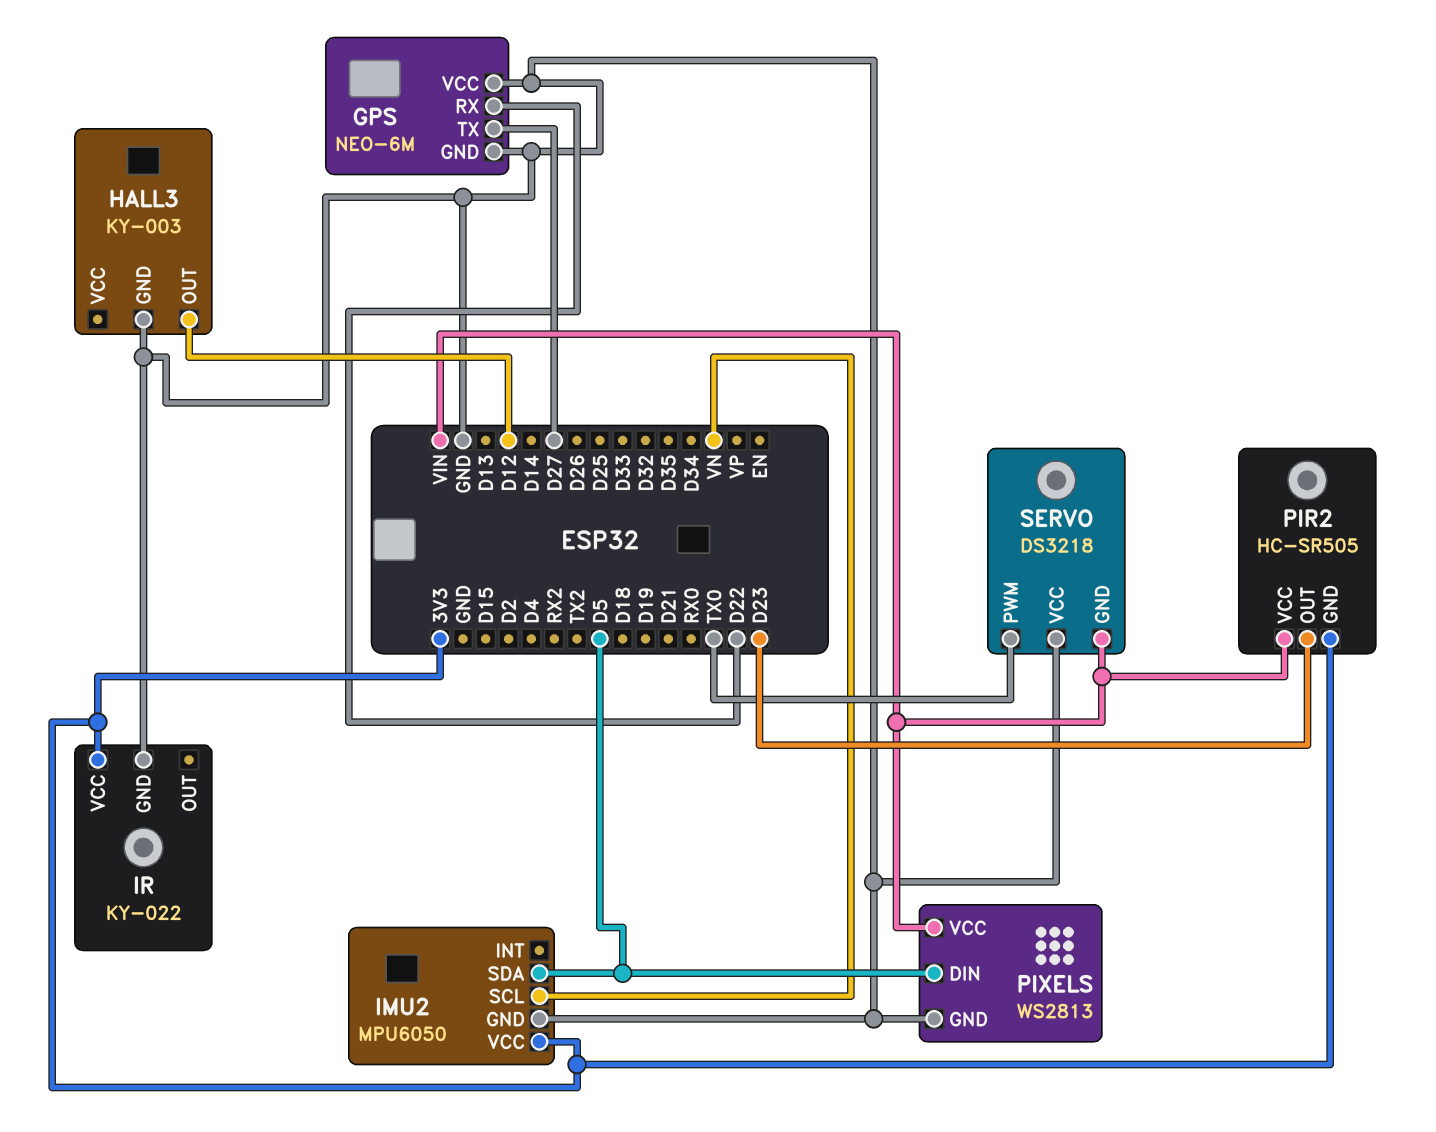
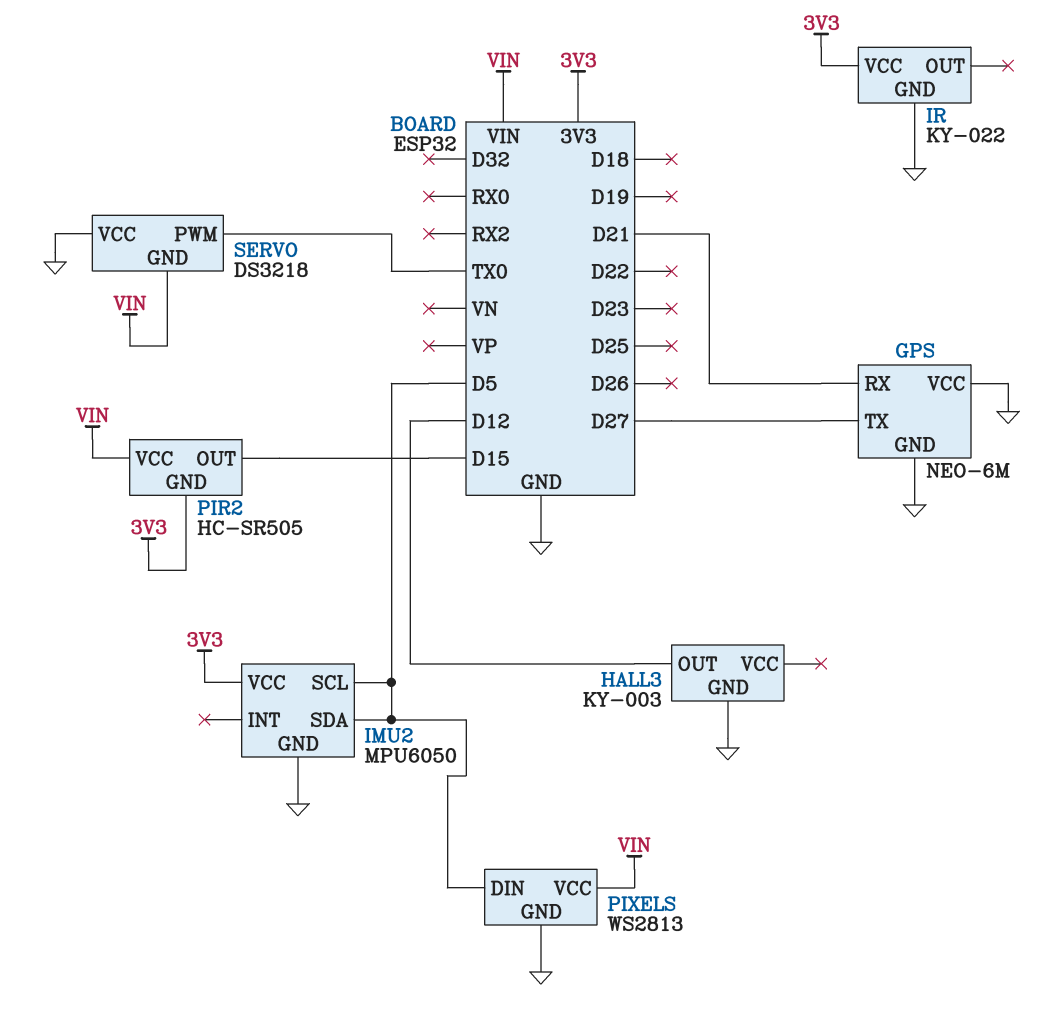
GPS pin RX: D22 -> D21
IMU2 pin SCL: VN -> D5
PIR2 pin OUT: D23 -> D15

